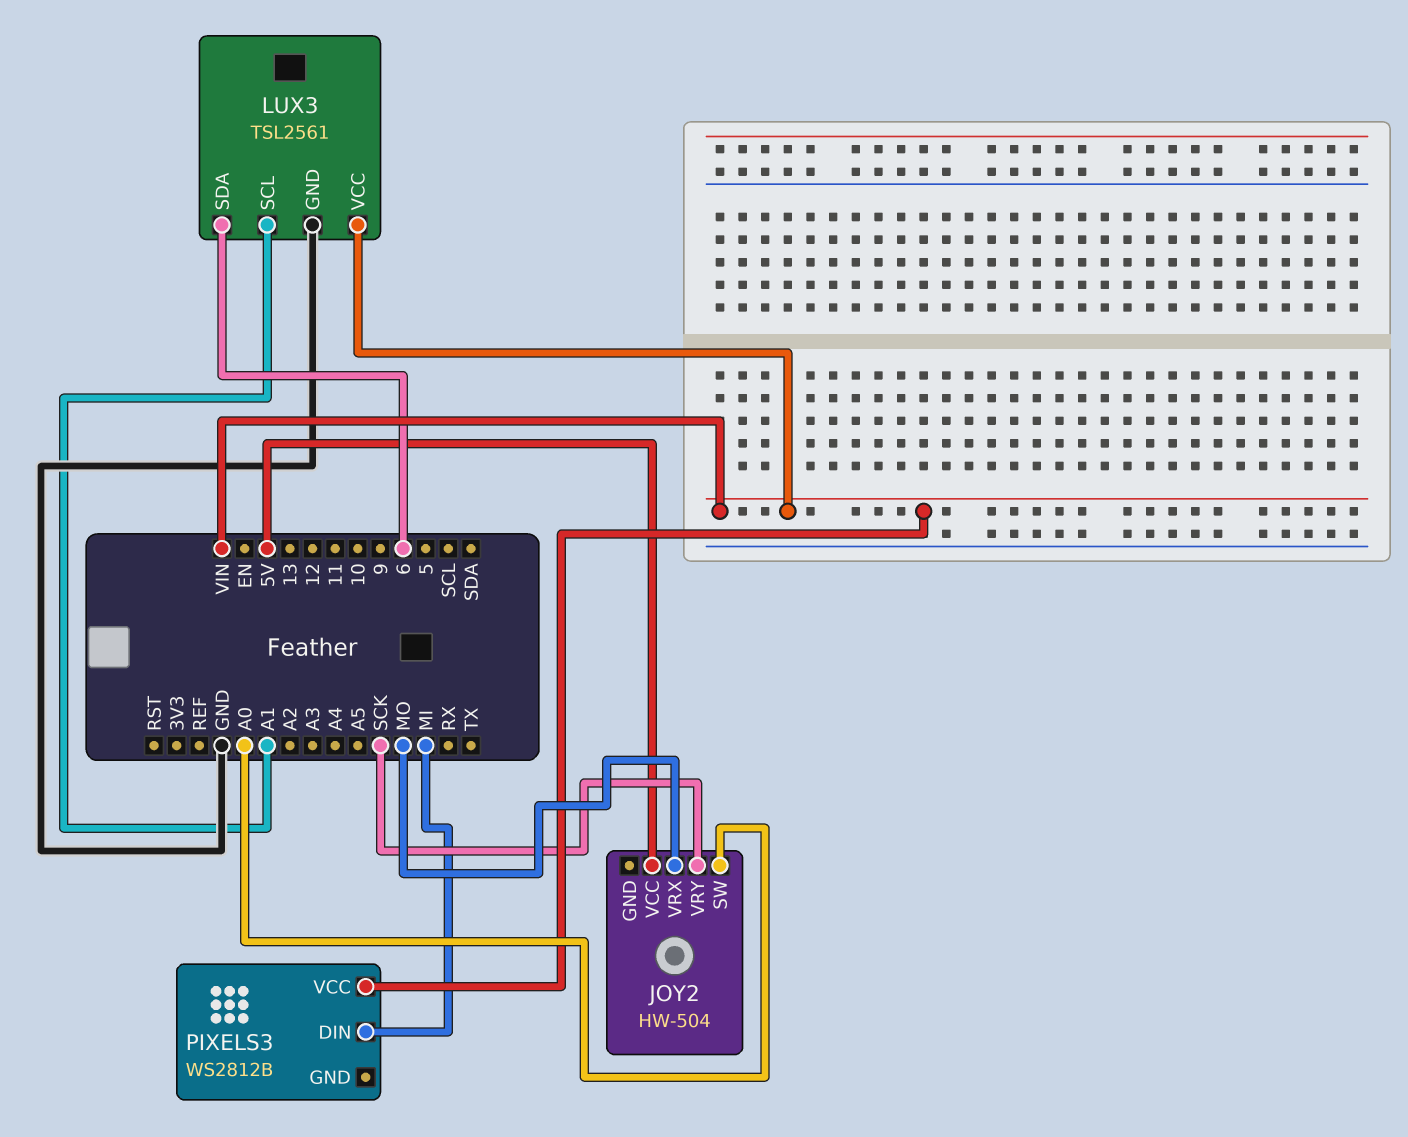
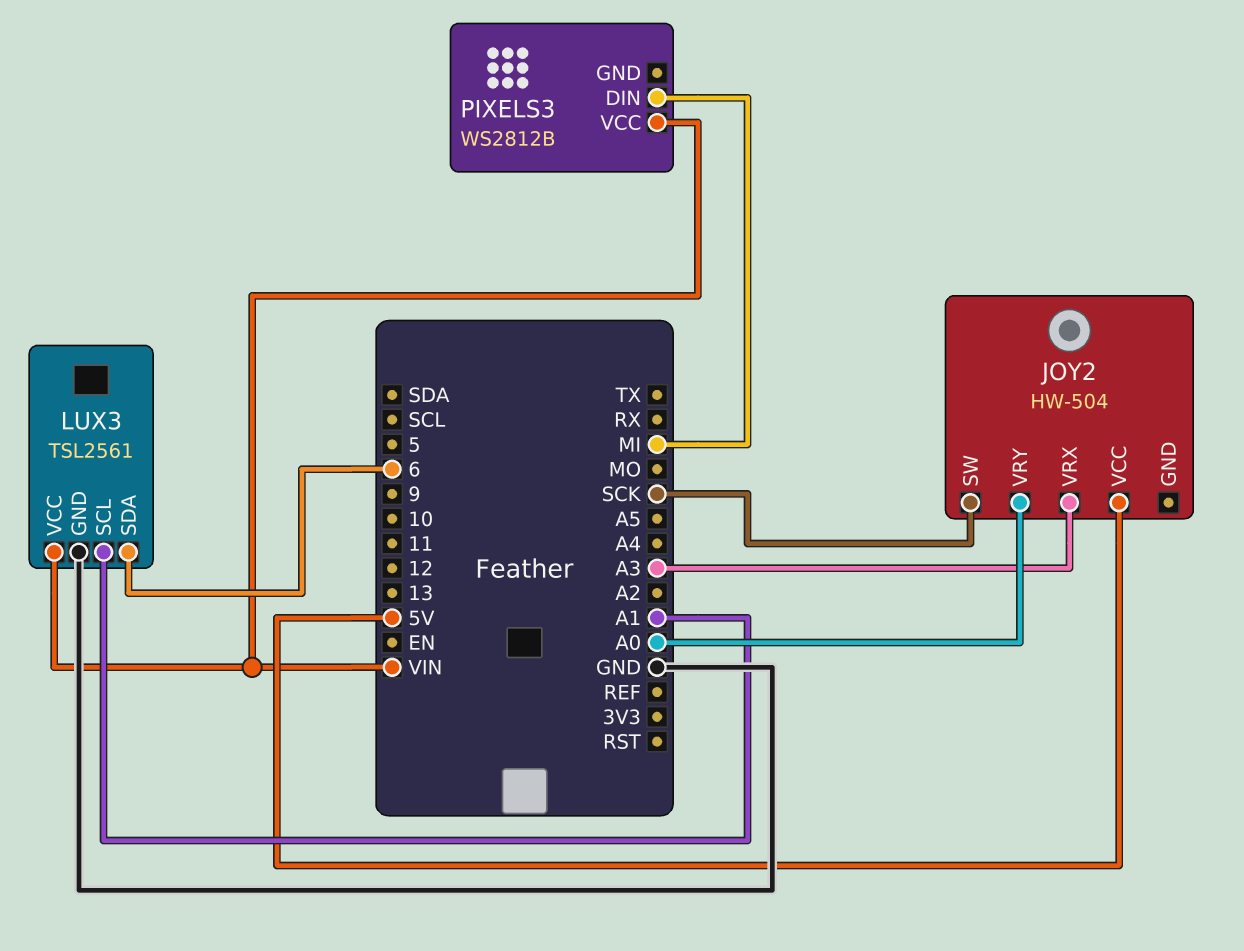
JOY2 pin SW: A0 -> SCK
JOY2 pin VRX: MO -> A3
JOY2 pin VRY: SCK -> A0

